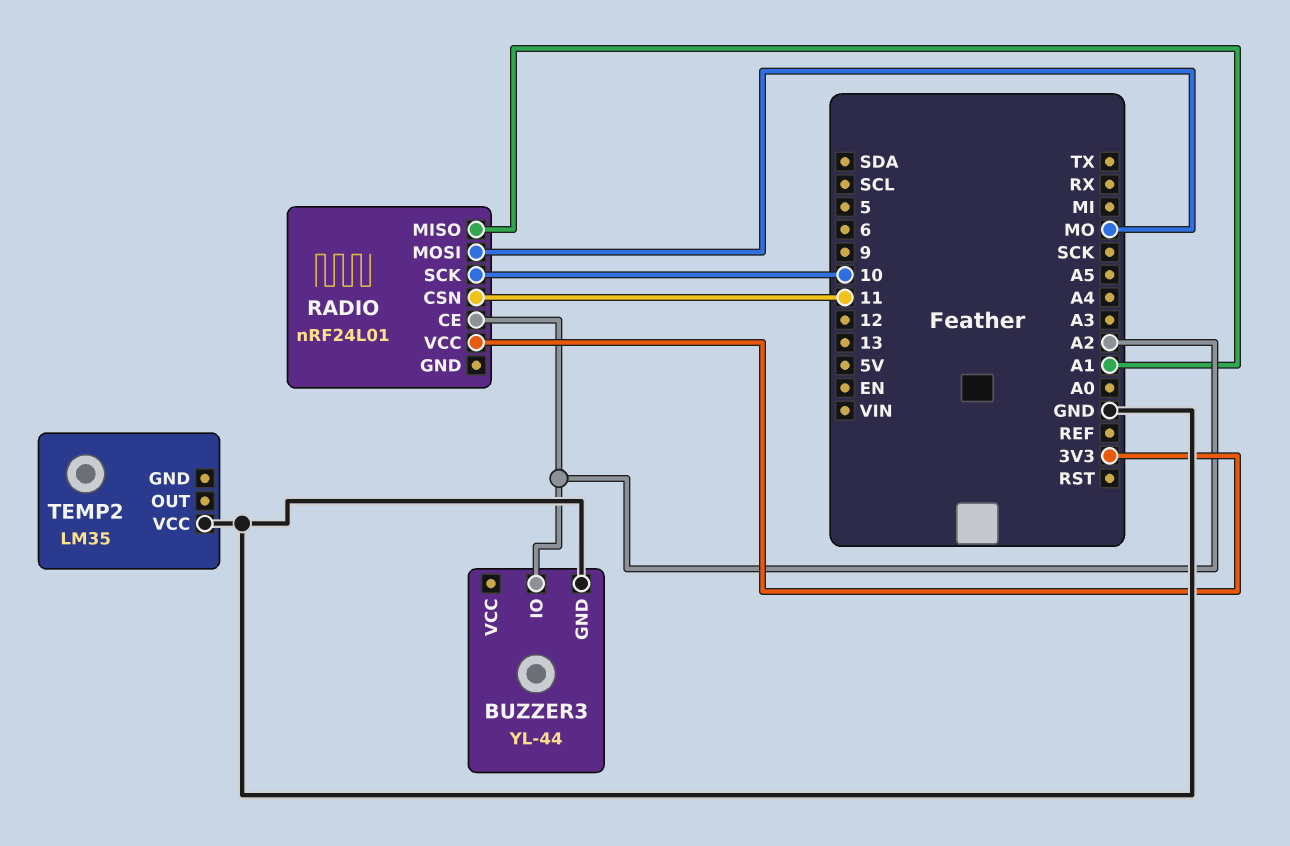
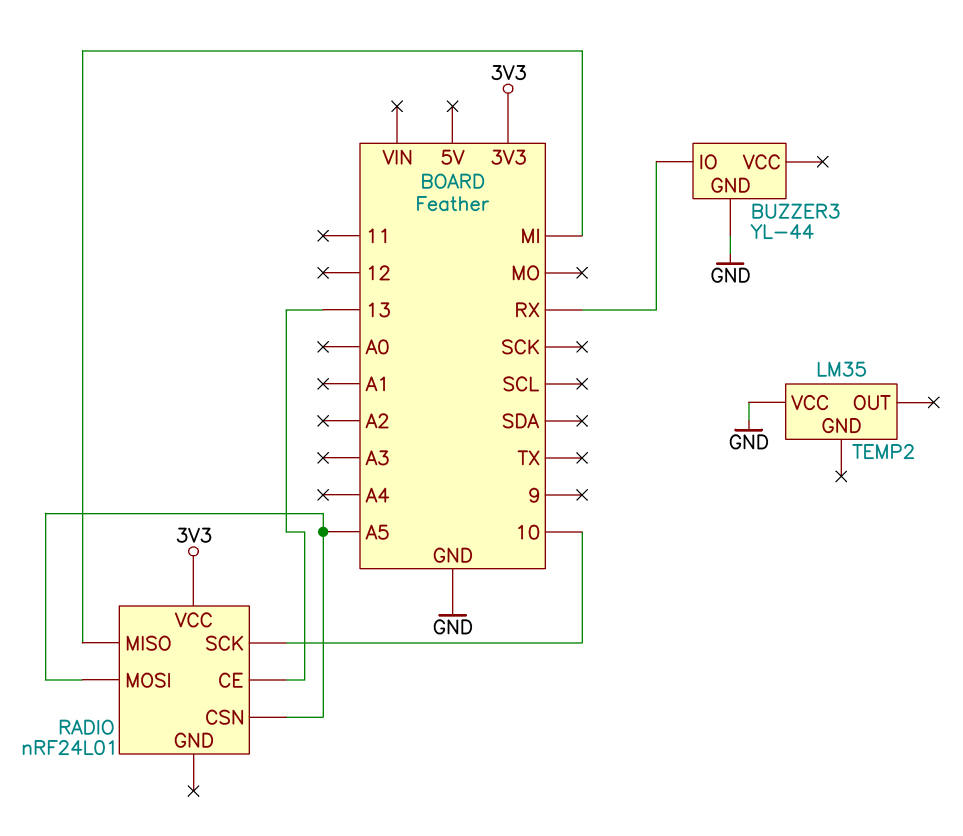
BUZZER3 pin IO: A2 -> RX
RADIO pin CE: A2 -> 13
RADIO pin CSN: 11 -> A5
RADIO pin MISO: A1 -> MI
RADIO pin MOSI: MO -> A5

